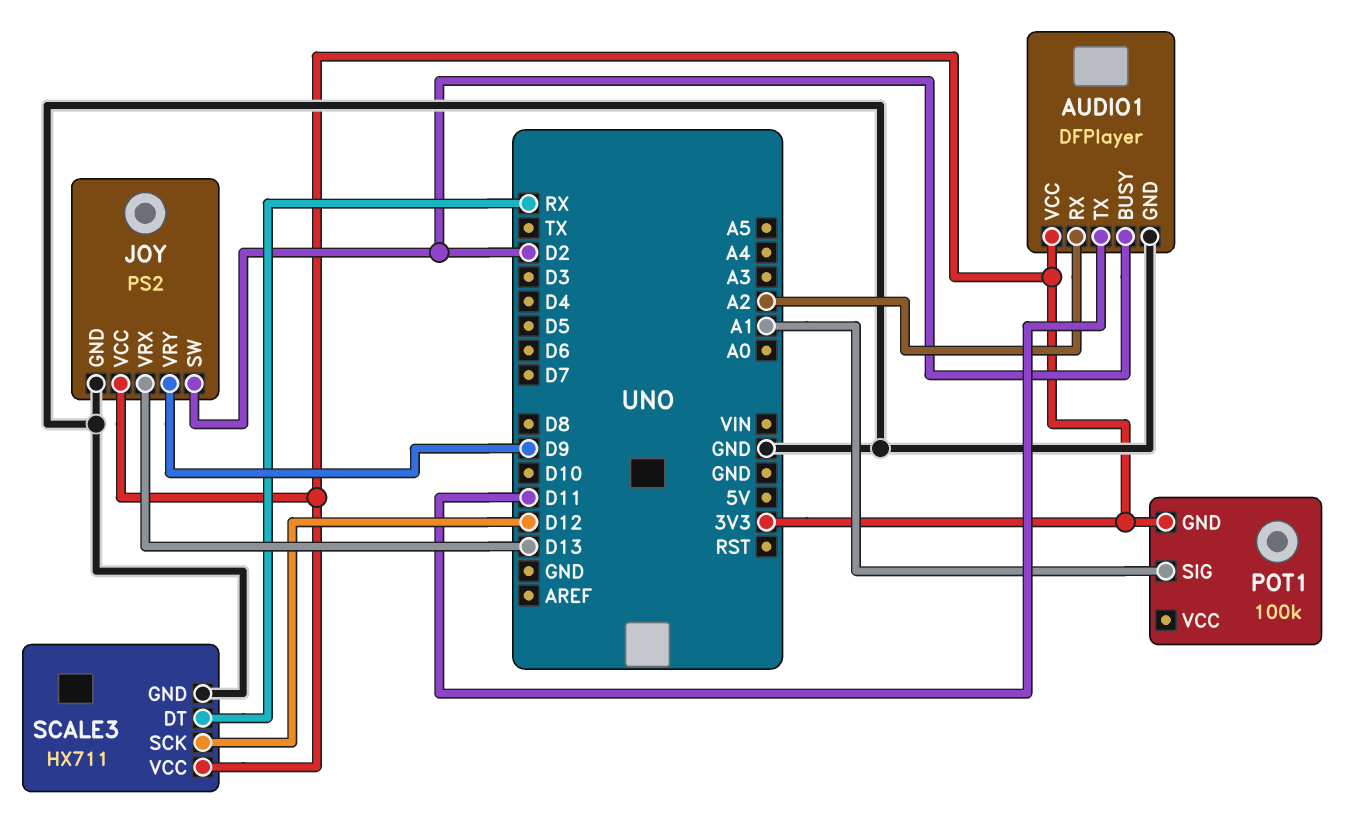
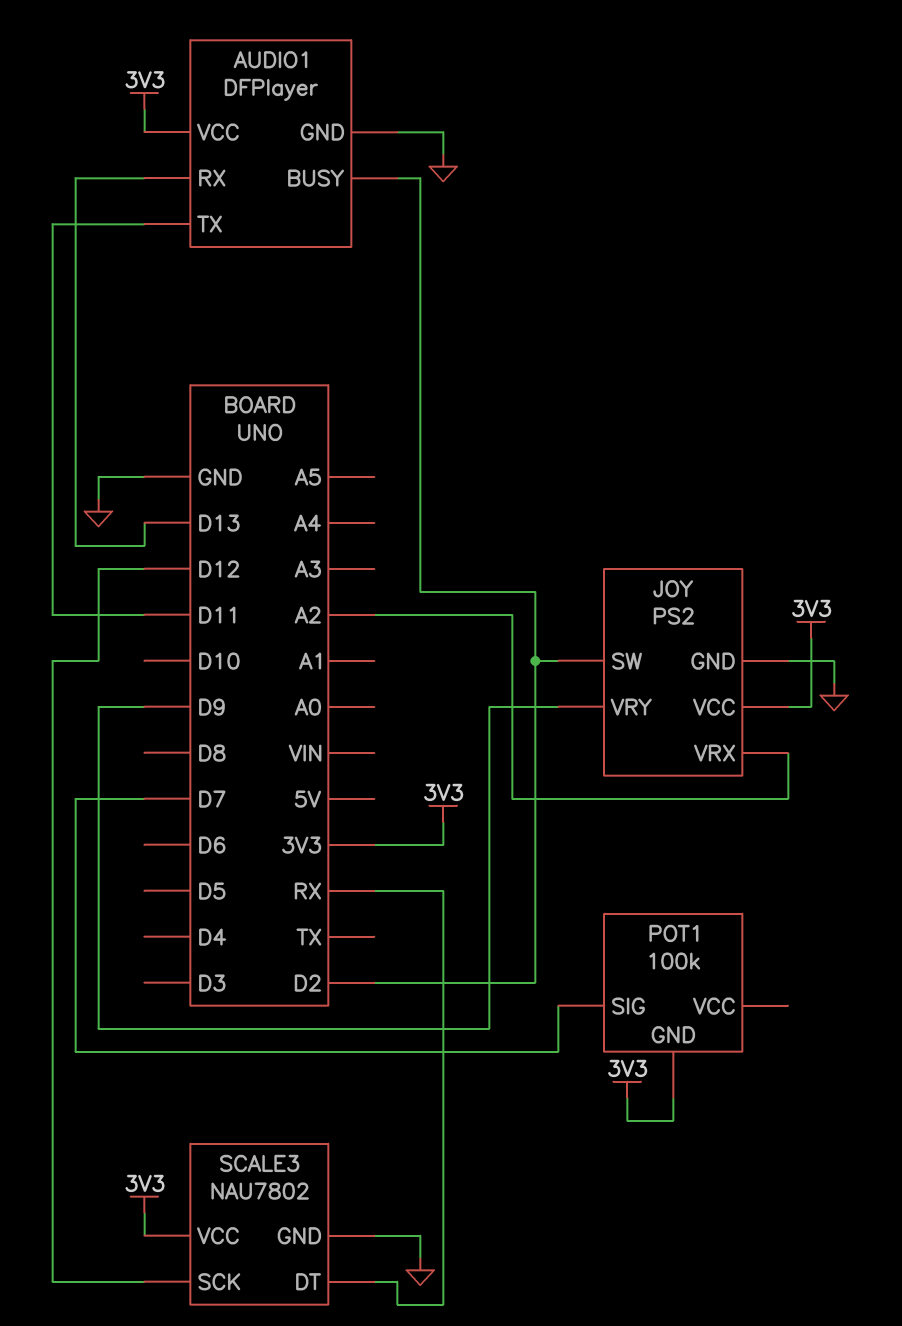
AUDIO1 pin RX: A2 -> D13
JOY pin VRX: D13 -> A2
POT1 pin SIG: A1 -> D7
SCALE3: HX711 -> NAU7802

